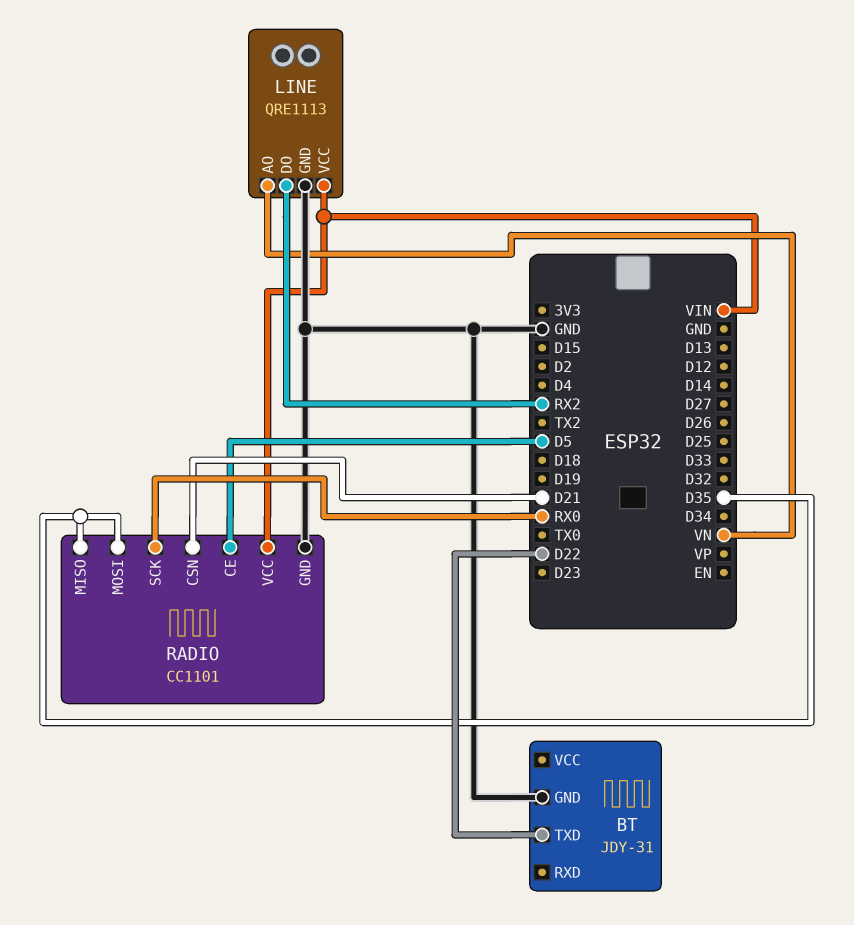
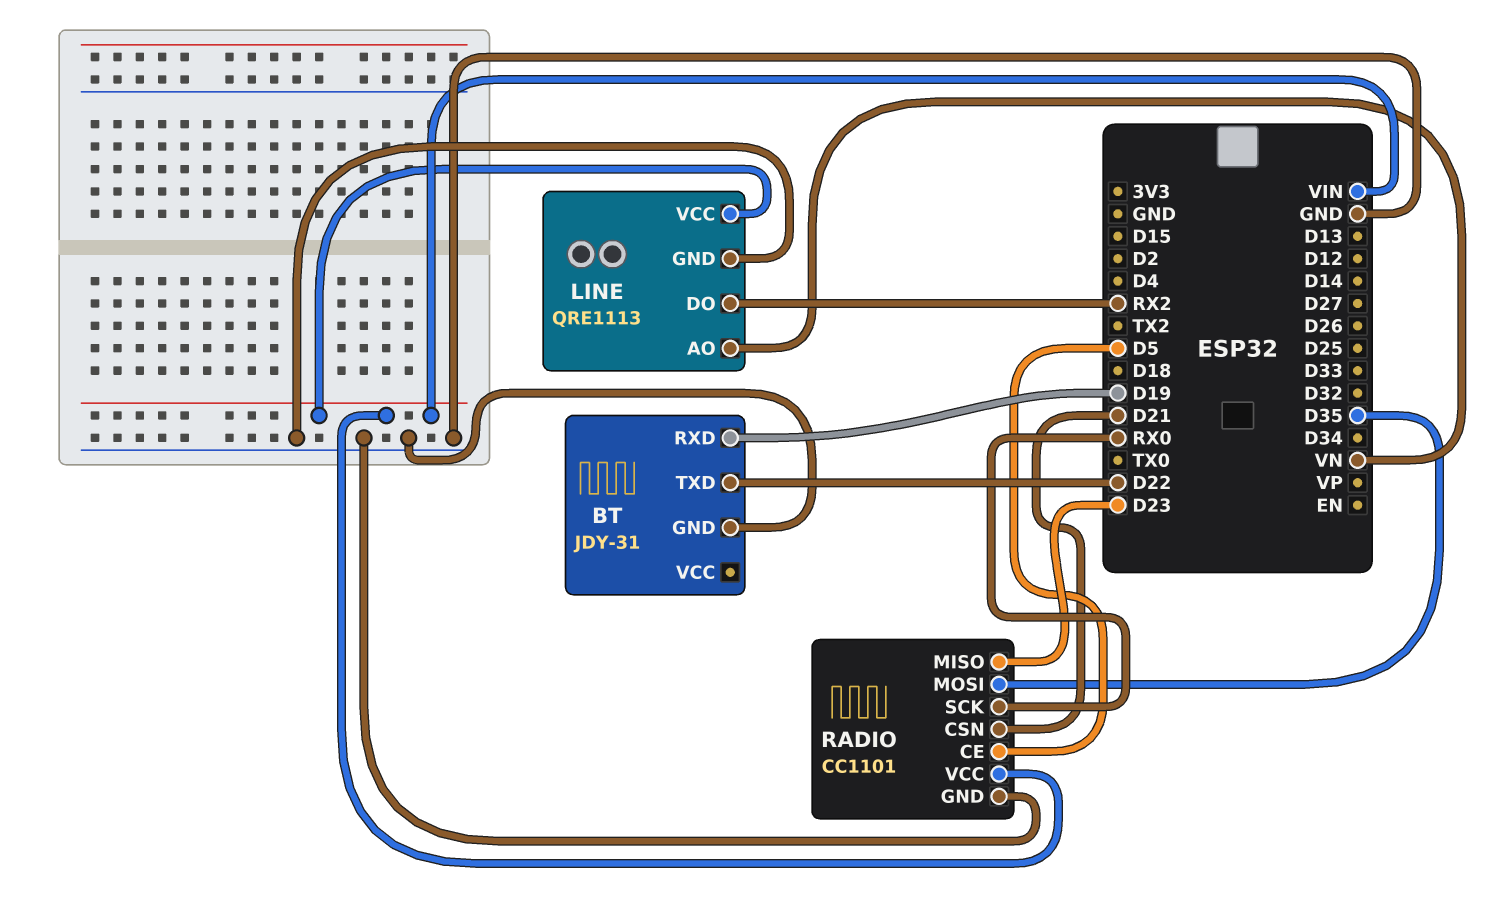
BT pin RXD: none -> D19
RADIO pin MISO: D35 -> D23

